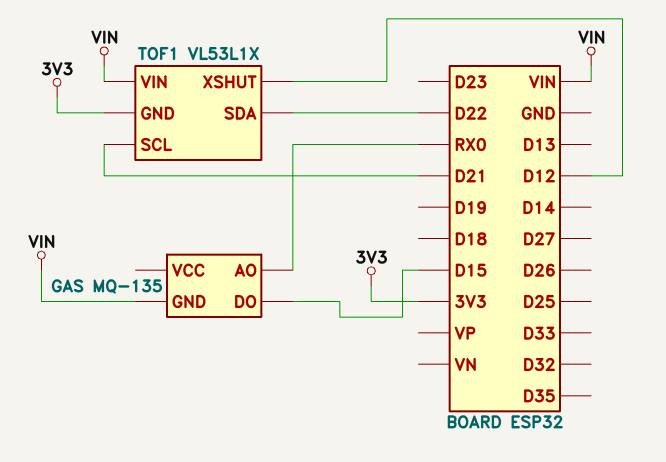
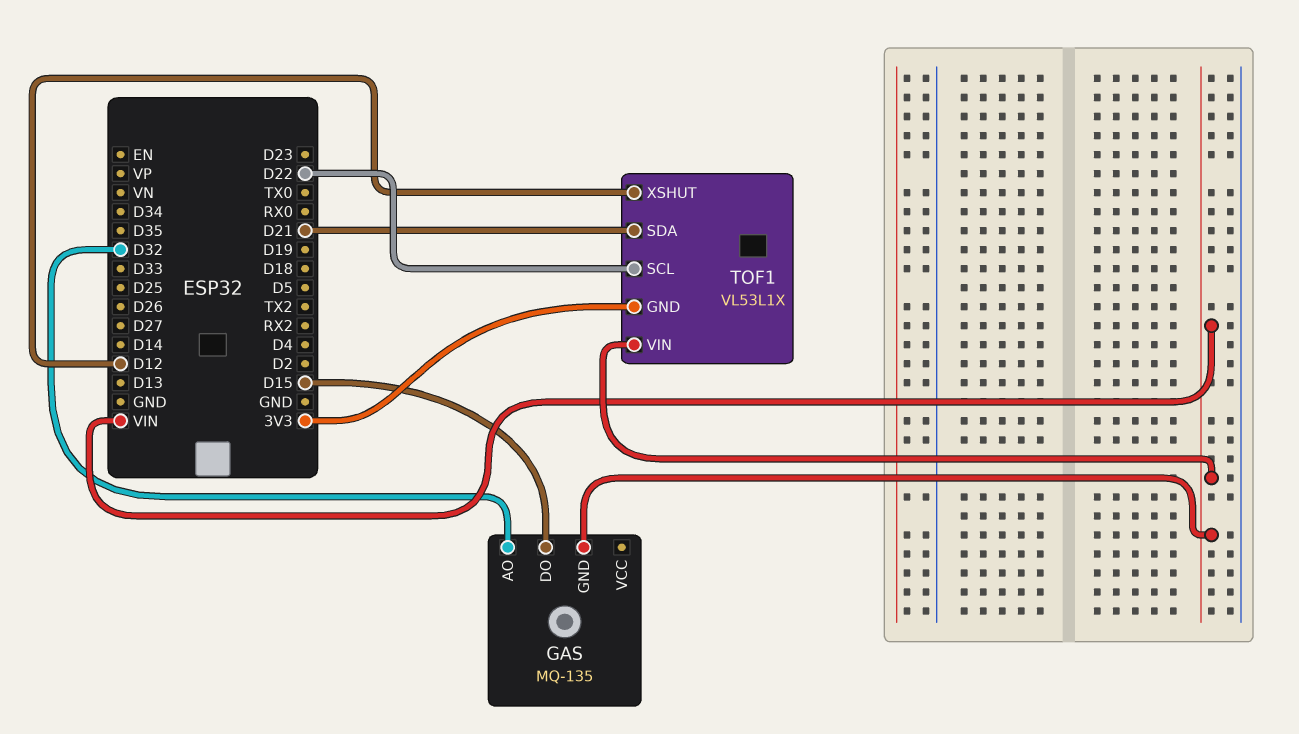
GAS pin AO: RX0 -> D32
TOF1 pin SCL: D21 -> D22
TOF1 pin SDA: D22 -> D21

